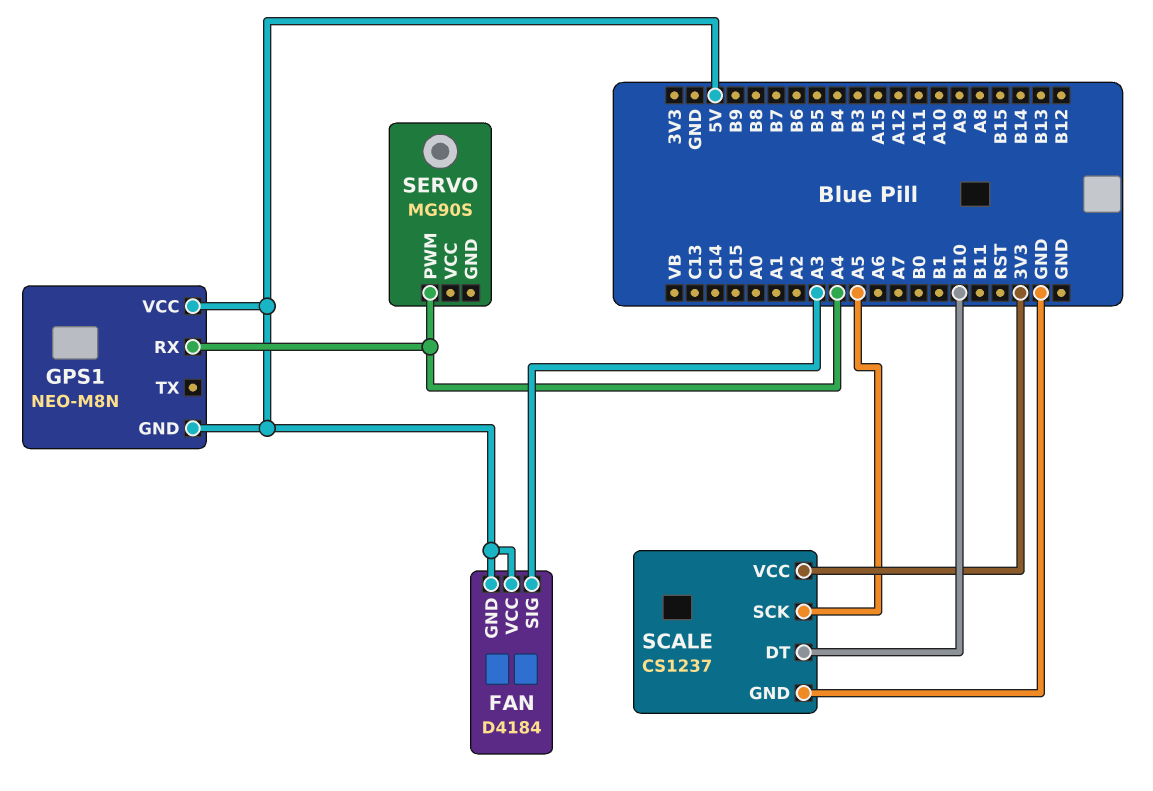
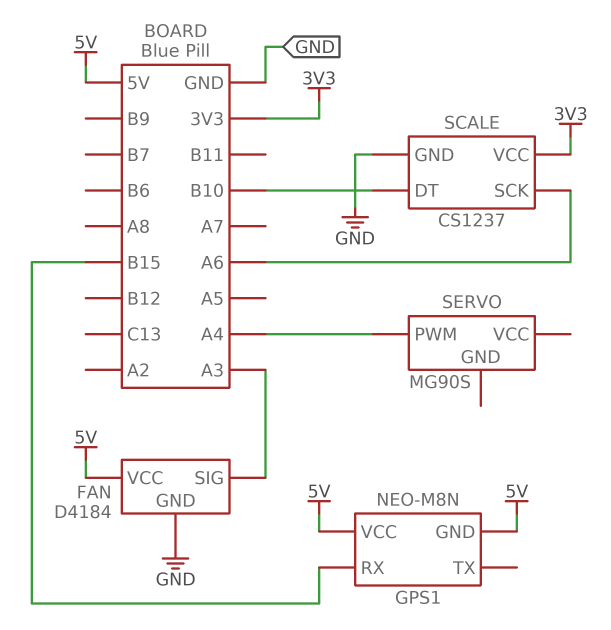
FAN pin GND: 5V -> GND
GPS1 pin RX: A4 -> B15
SCALE pin SCK: A5 -> A6

